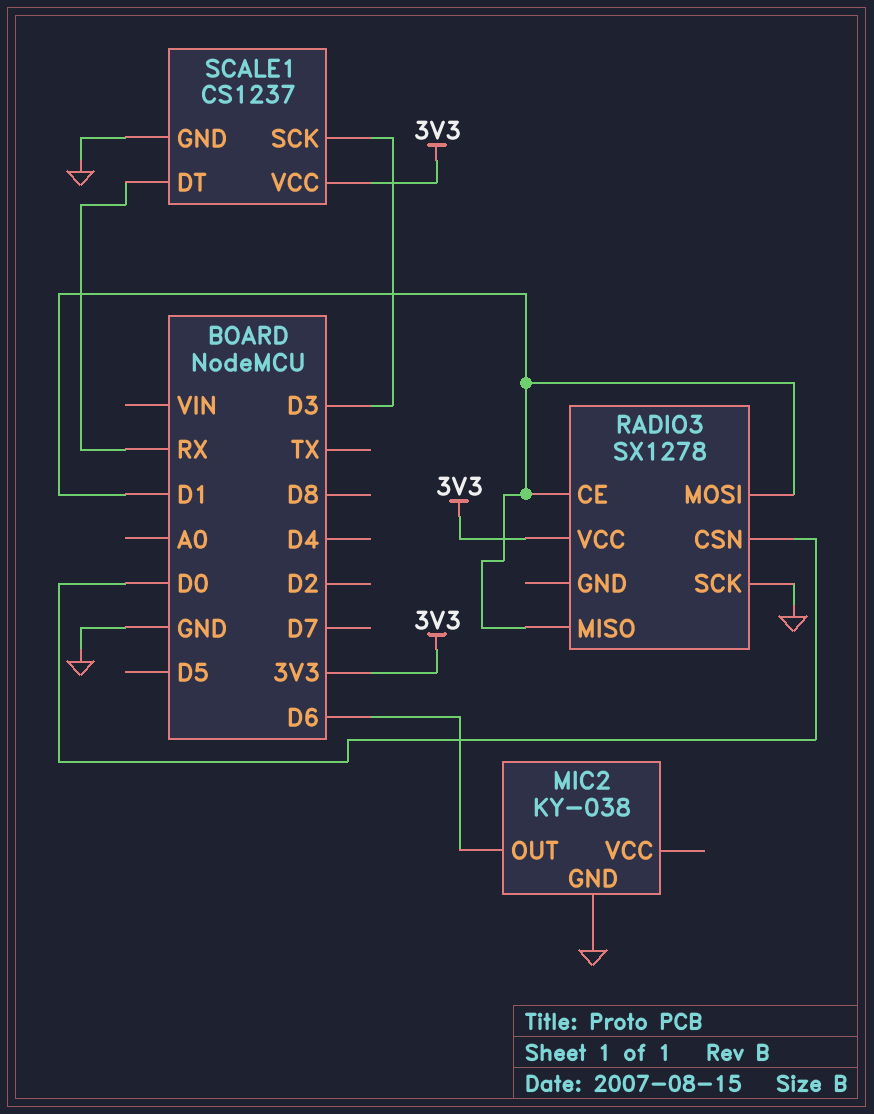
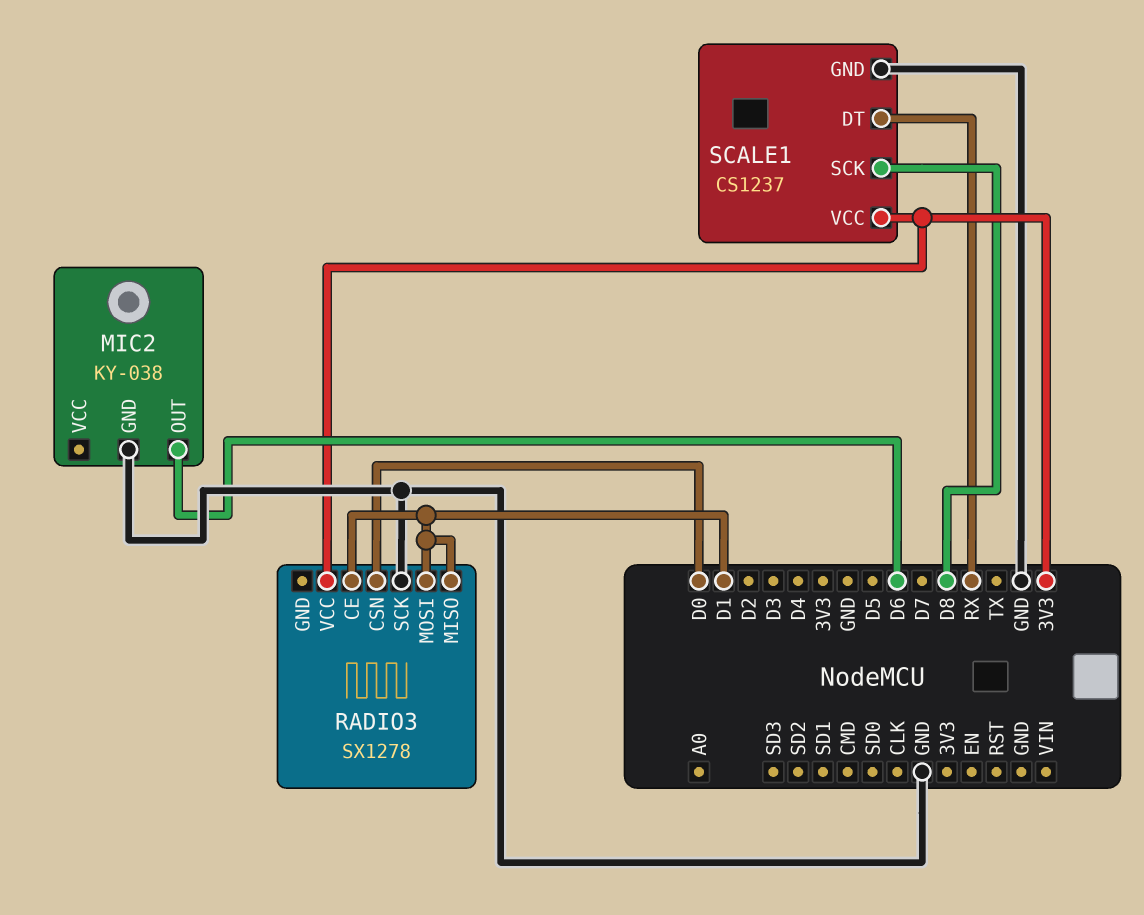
SCALE1 pin SCK: D3 -> D8

